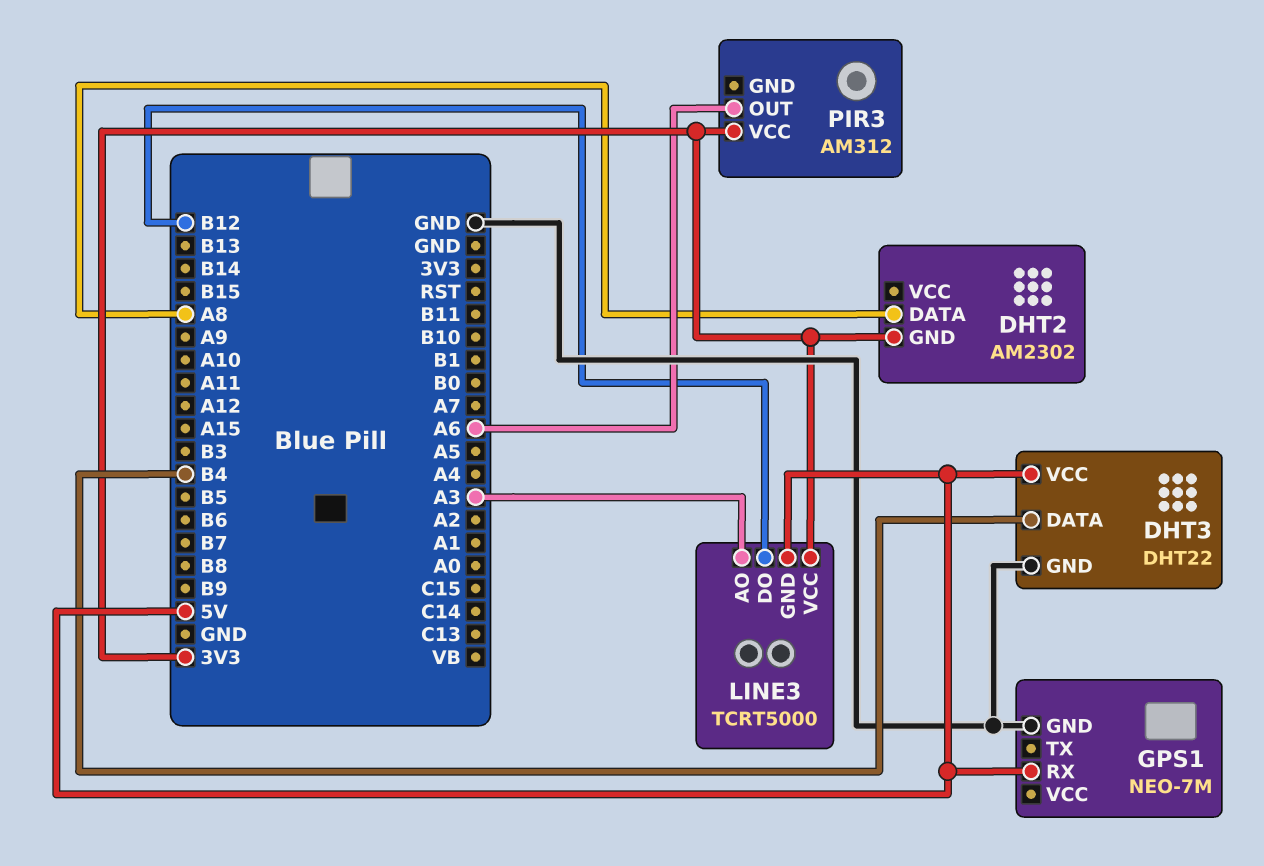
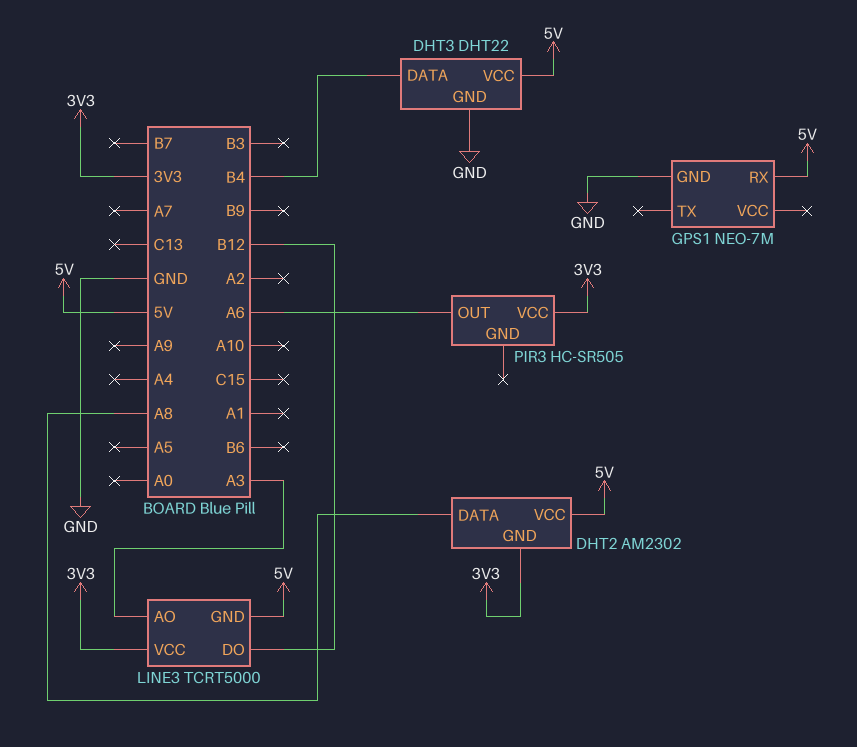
DHT2 pin VCC: none -> 5V
PIR3: AM312 -> HC-SR505

